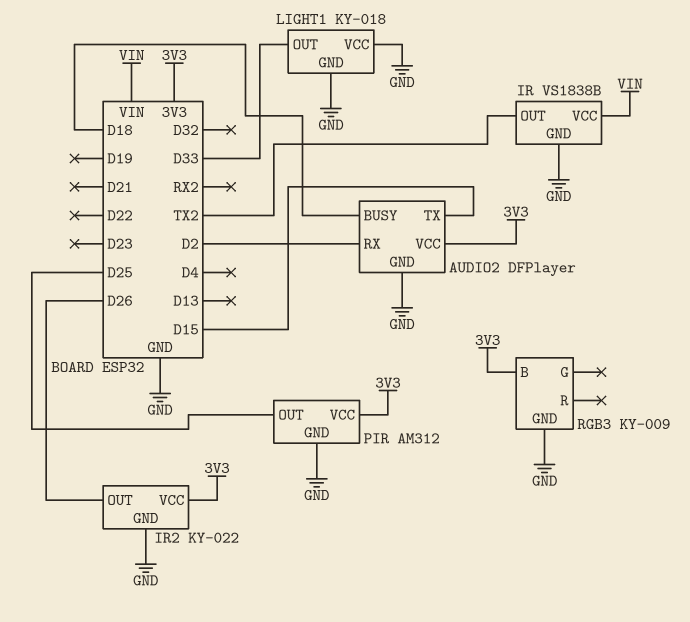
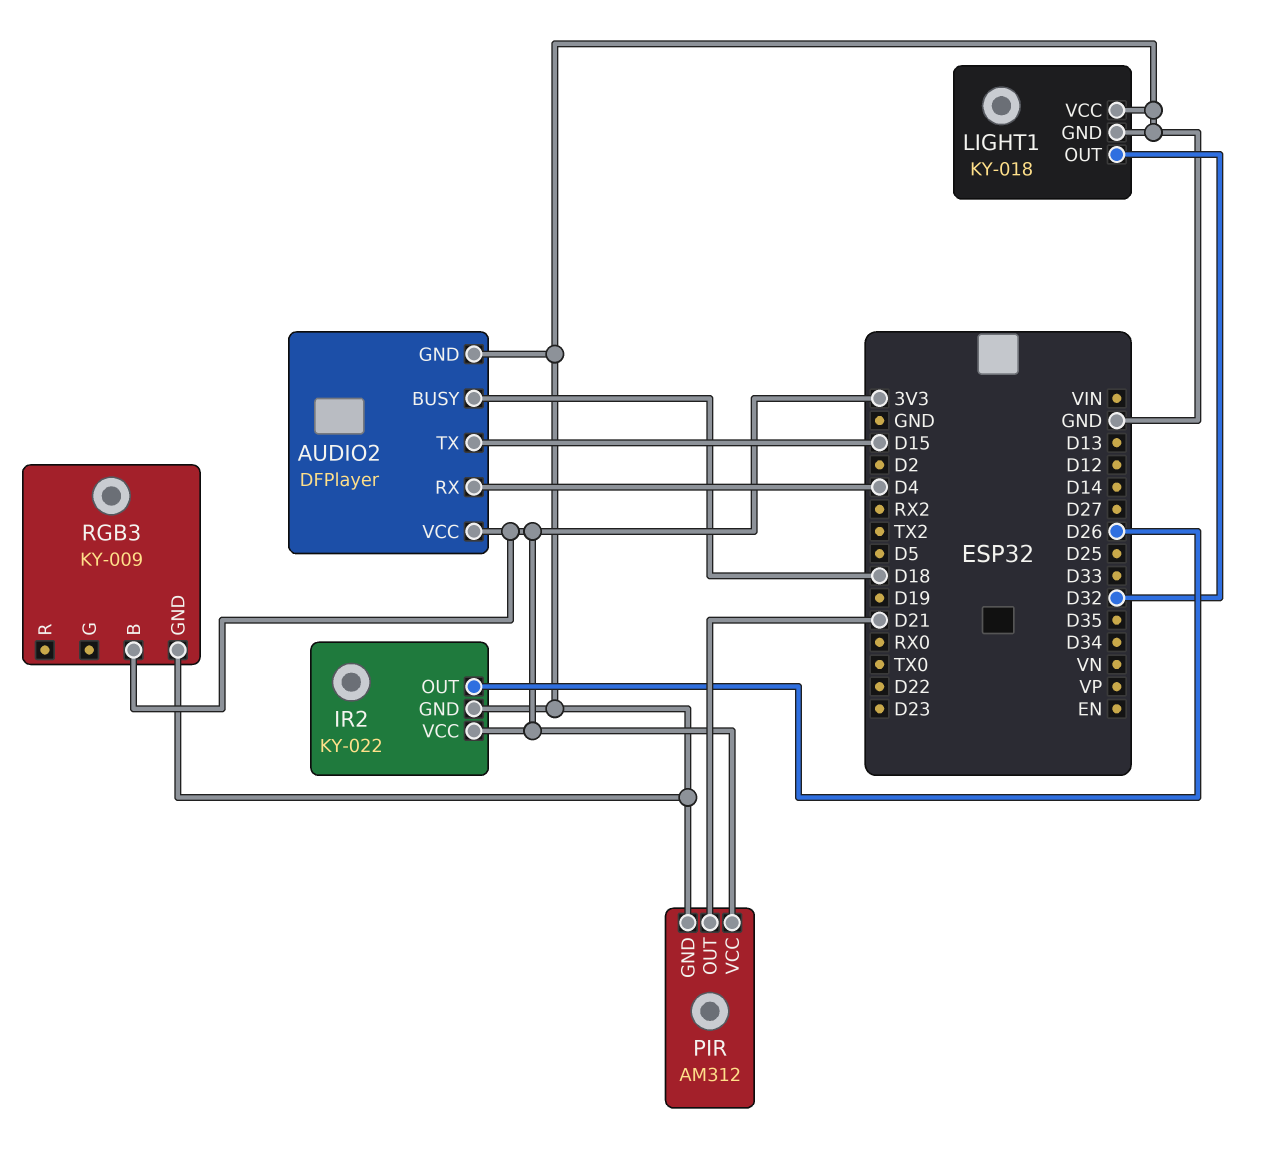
AUDIO2 pin RX: D2 -> D4
IR: VS1838B -> none
IR pin GND: GND -> none
IR pin OUT: TX2 -> none
IR pin VCC: VIN -> none
LIGHT1 pin OUT: D33 -> D32
PIR pin OUT: D25 -> D21

